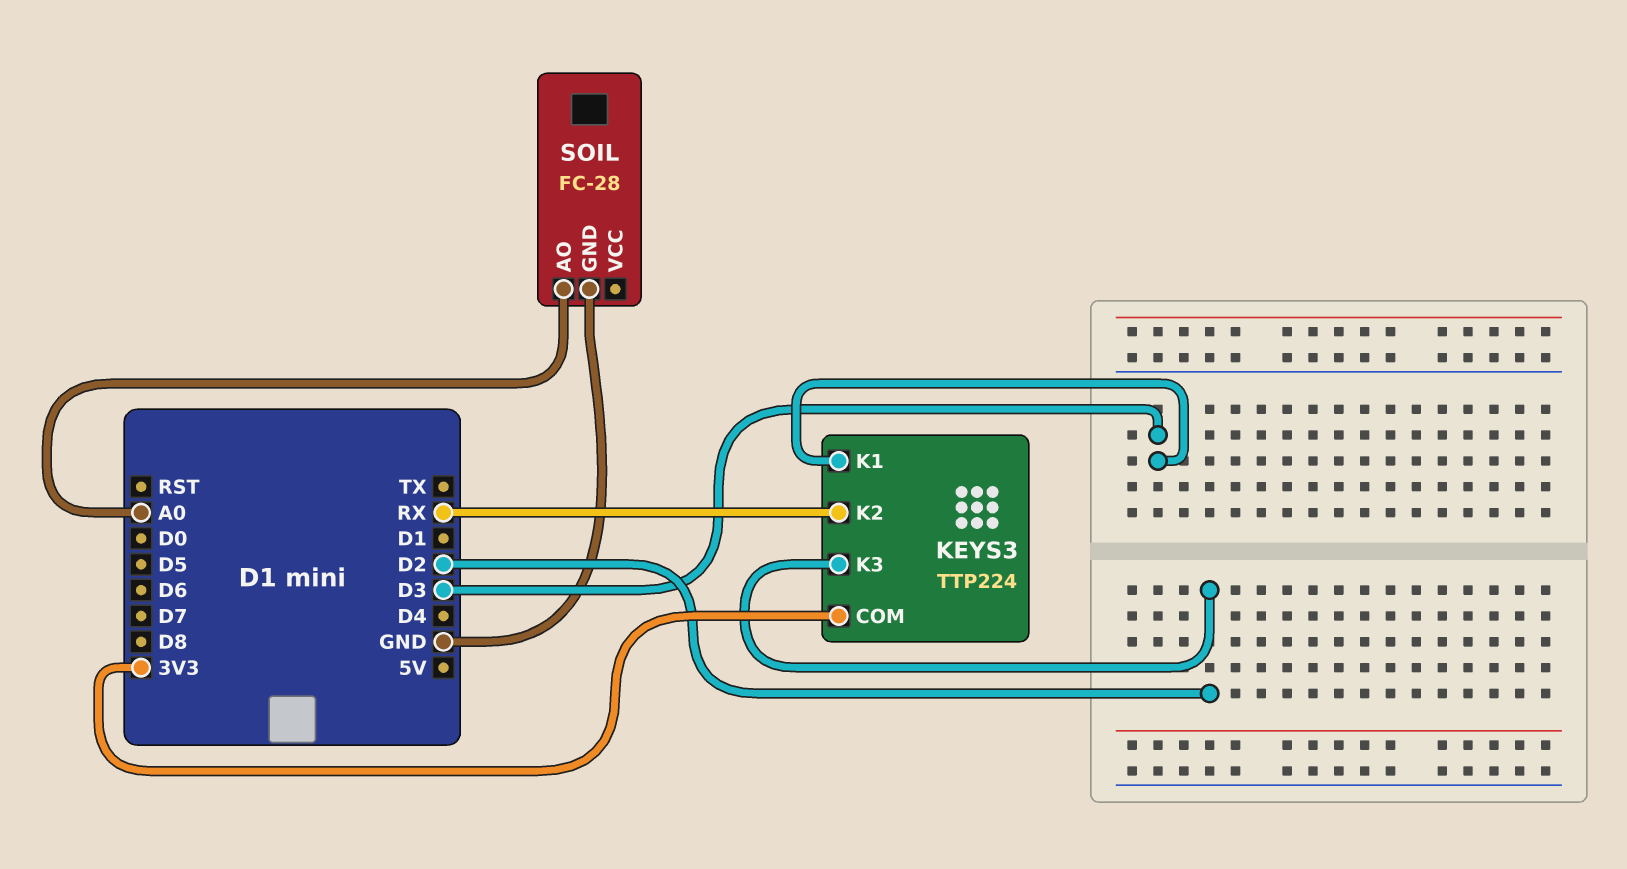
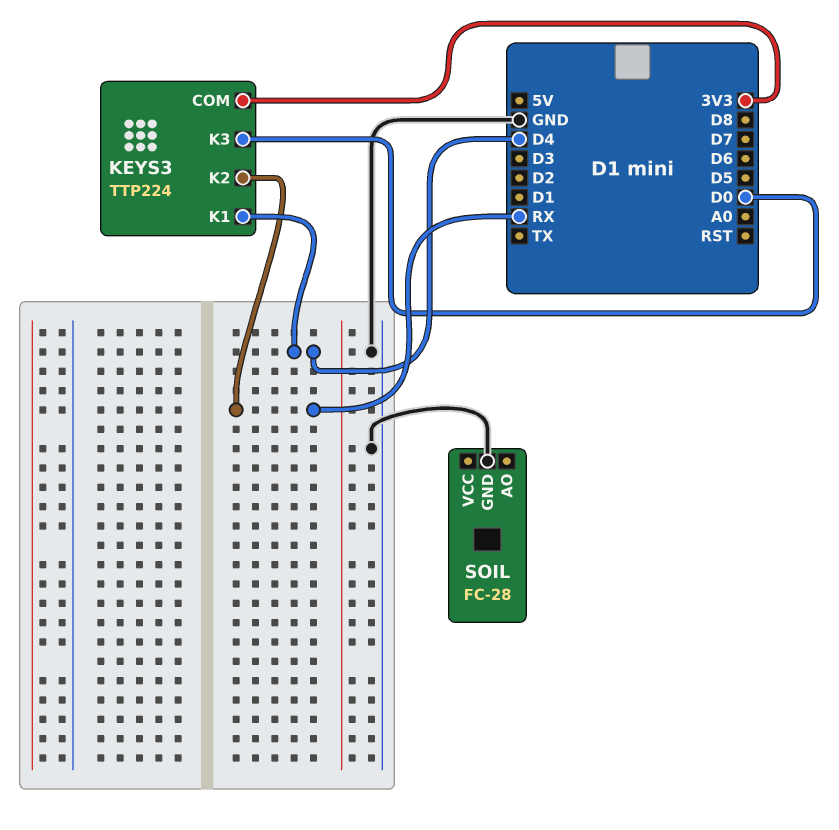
KEYS3 pin K1: D3 -> D4
KEYS3 pin K3: D2 -> D0
SOIL pin AO: A0 -> none

